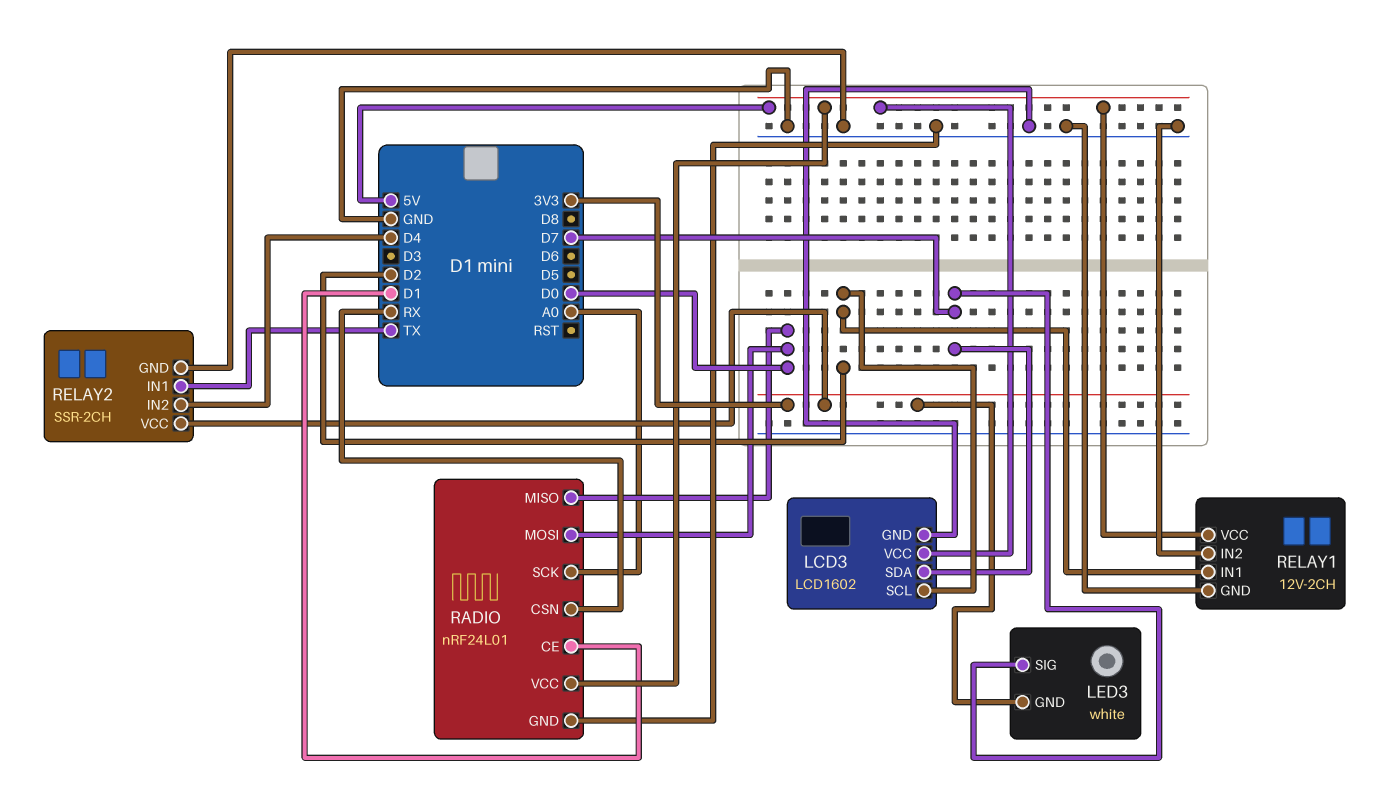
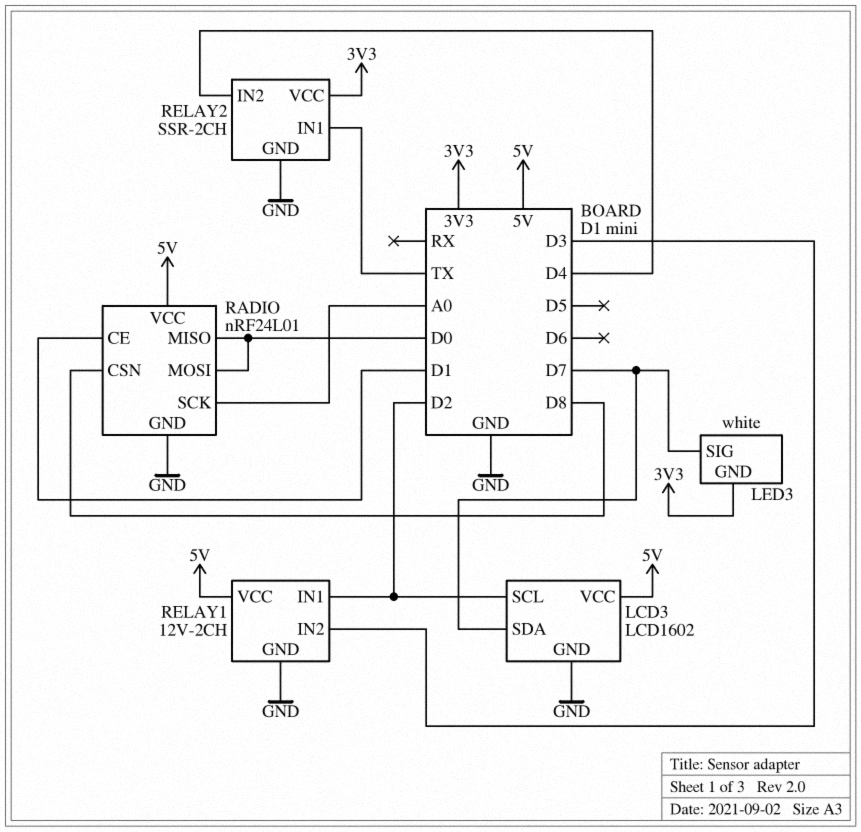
RADIO pin CSN: RX -> D8
RELAY1 pin IN2: GND -> D3

